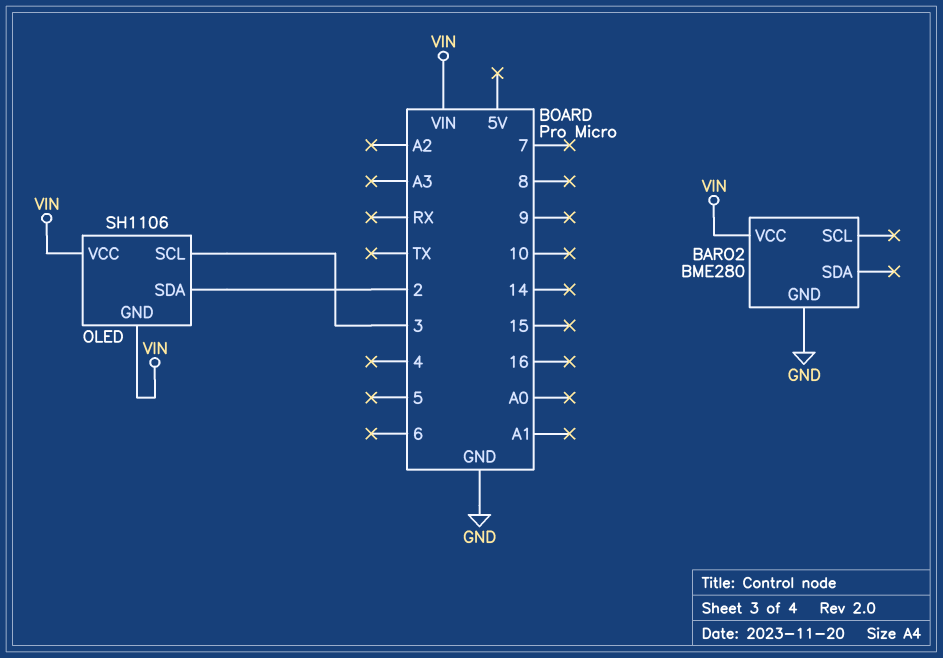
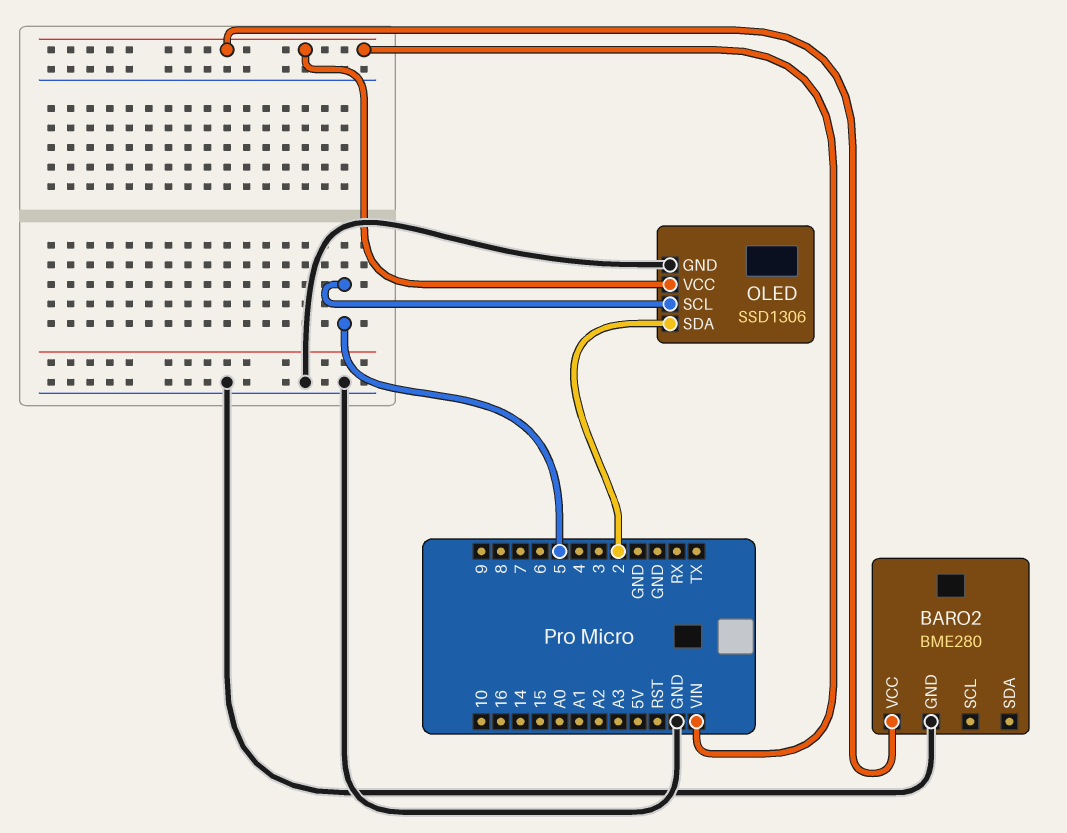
OLED: SH1106 -> SSD1306
OLED pin GND: VIN -> GND
OLED pin SCL: 3 -> 5

